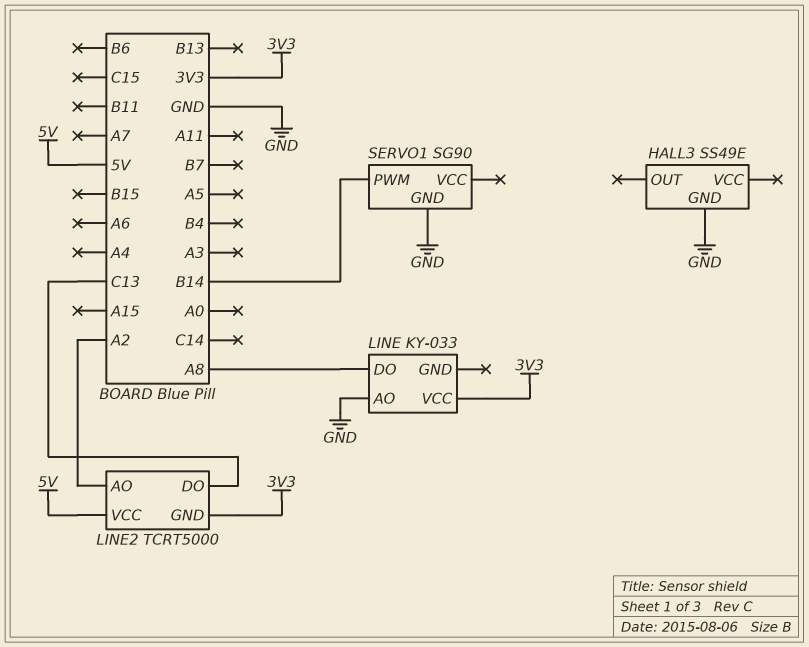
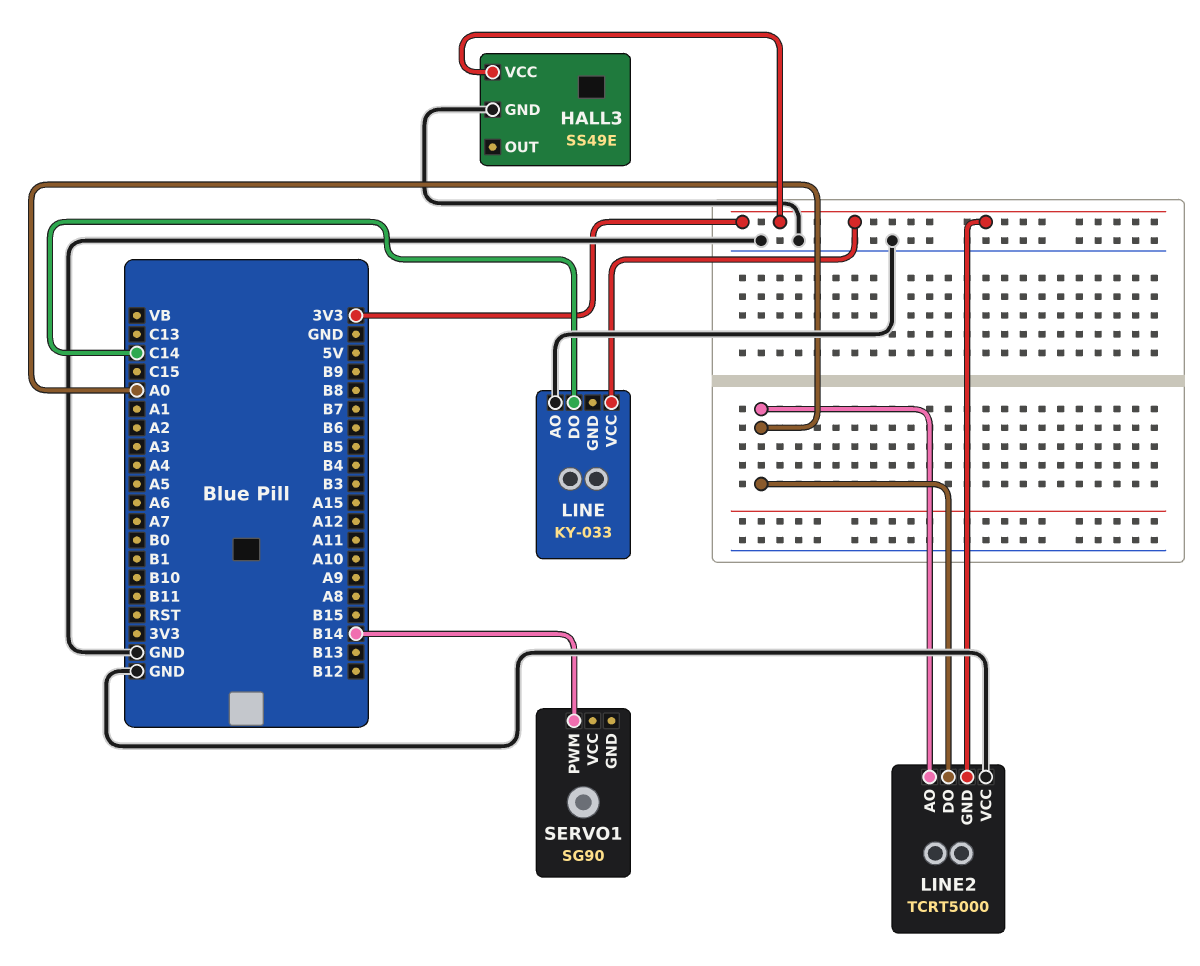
HALL3 pin VCC: none -> 3V3
LINE pin DO: A8 -> C14
LINE2 pin AO: A2 -> A0
LINE2 pin DO: C13 -> A0
LINE2 pin VCC: 5V -> GND
SERVO1 pin GND: GND -> none

